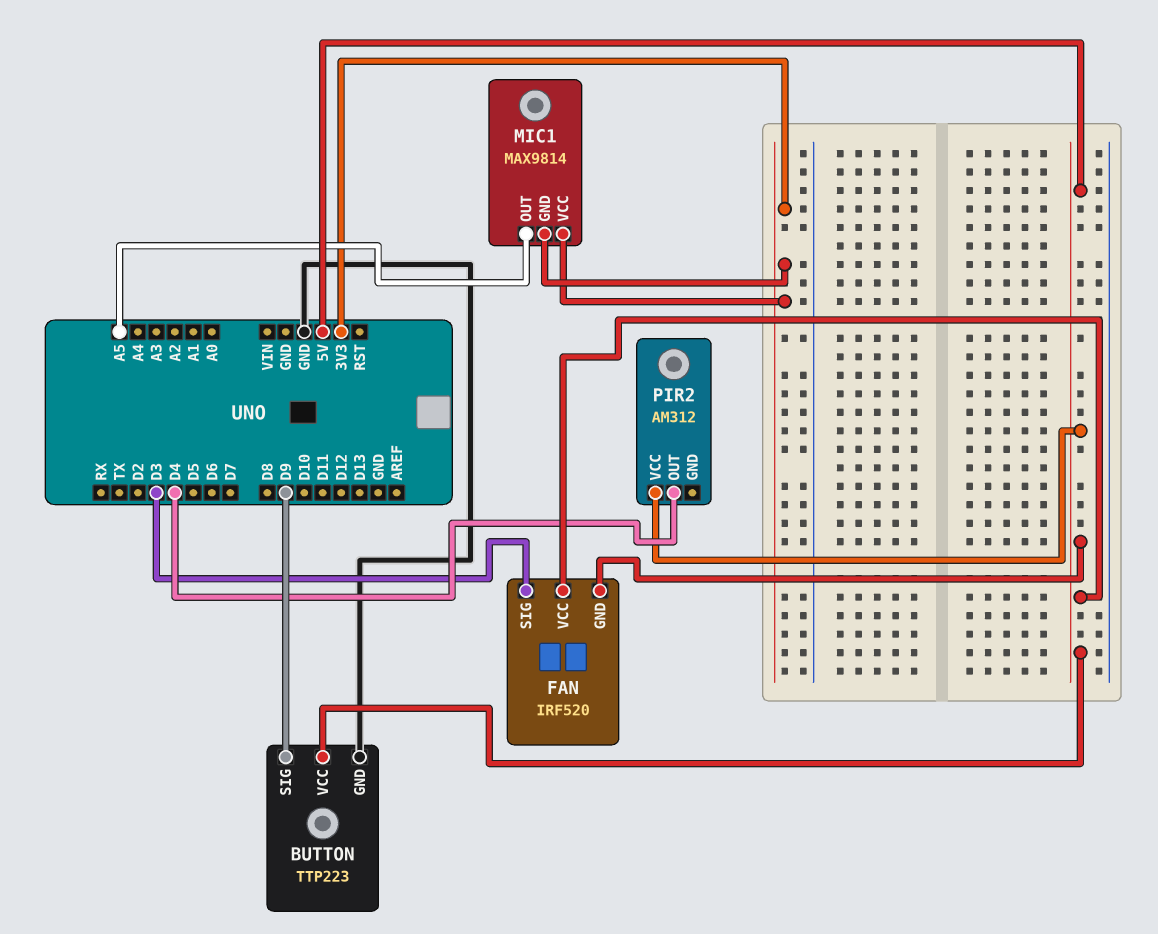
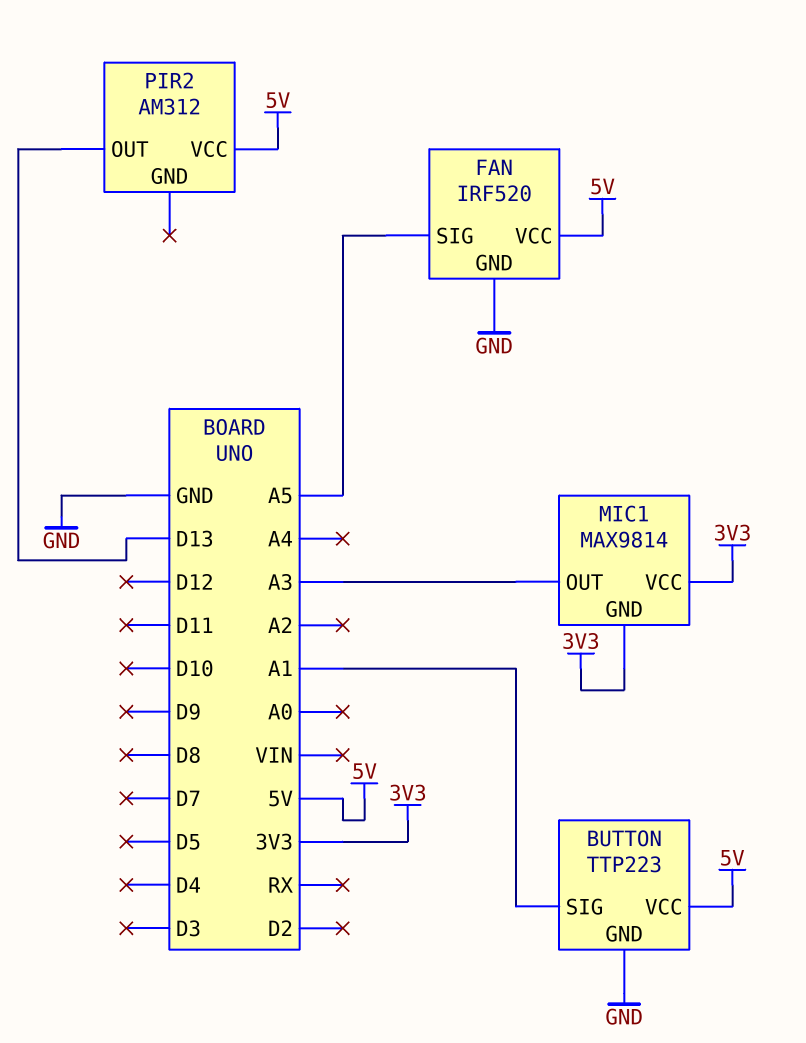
BUTTON pin SIG: D9 -> A1
FAN pin GND: 5V -> GND
FAN pin SIG: D3 -> A5
MIC1 pin OUT: A5 -> A3
PIR2 pin OUT: D4 -> D13

